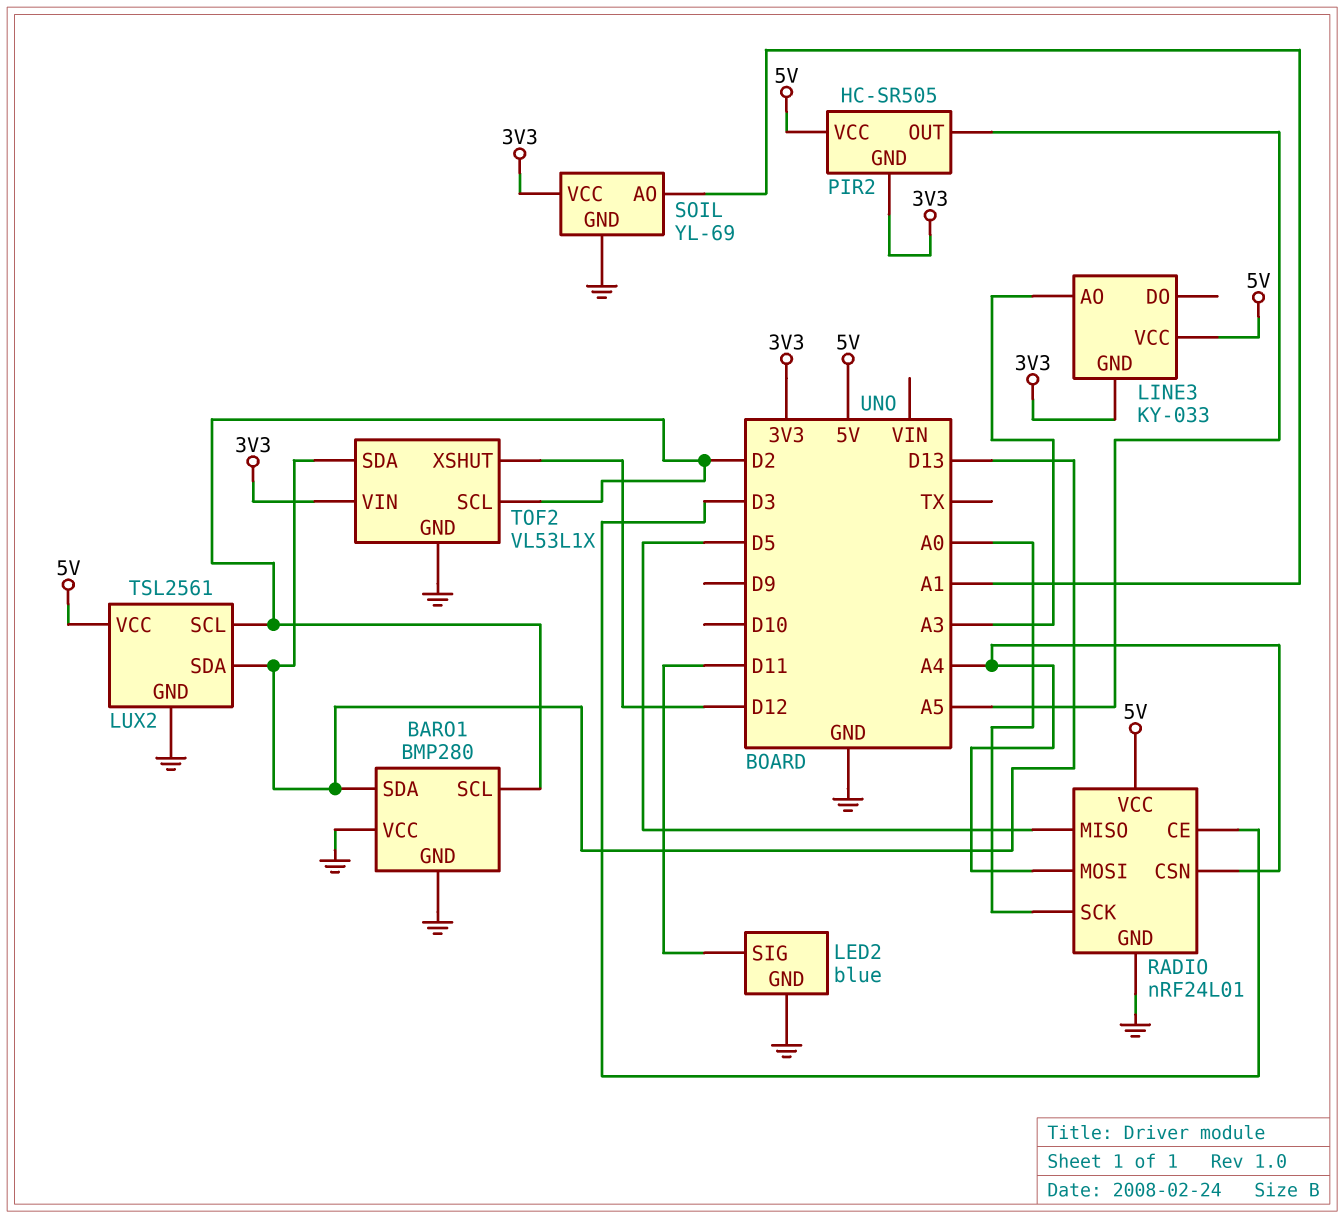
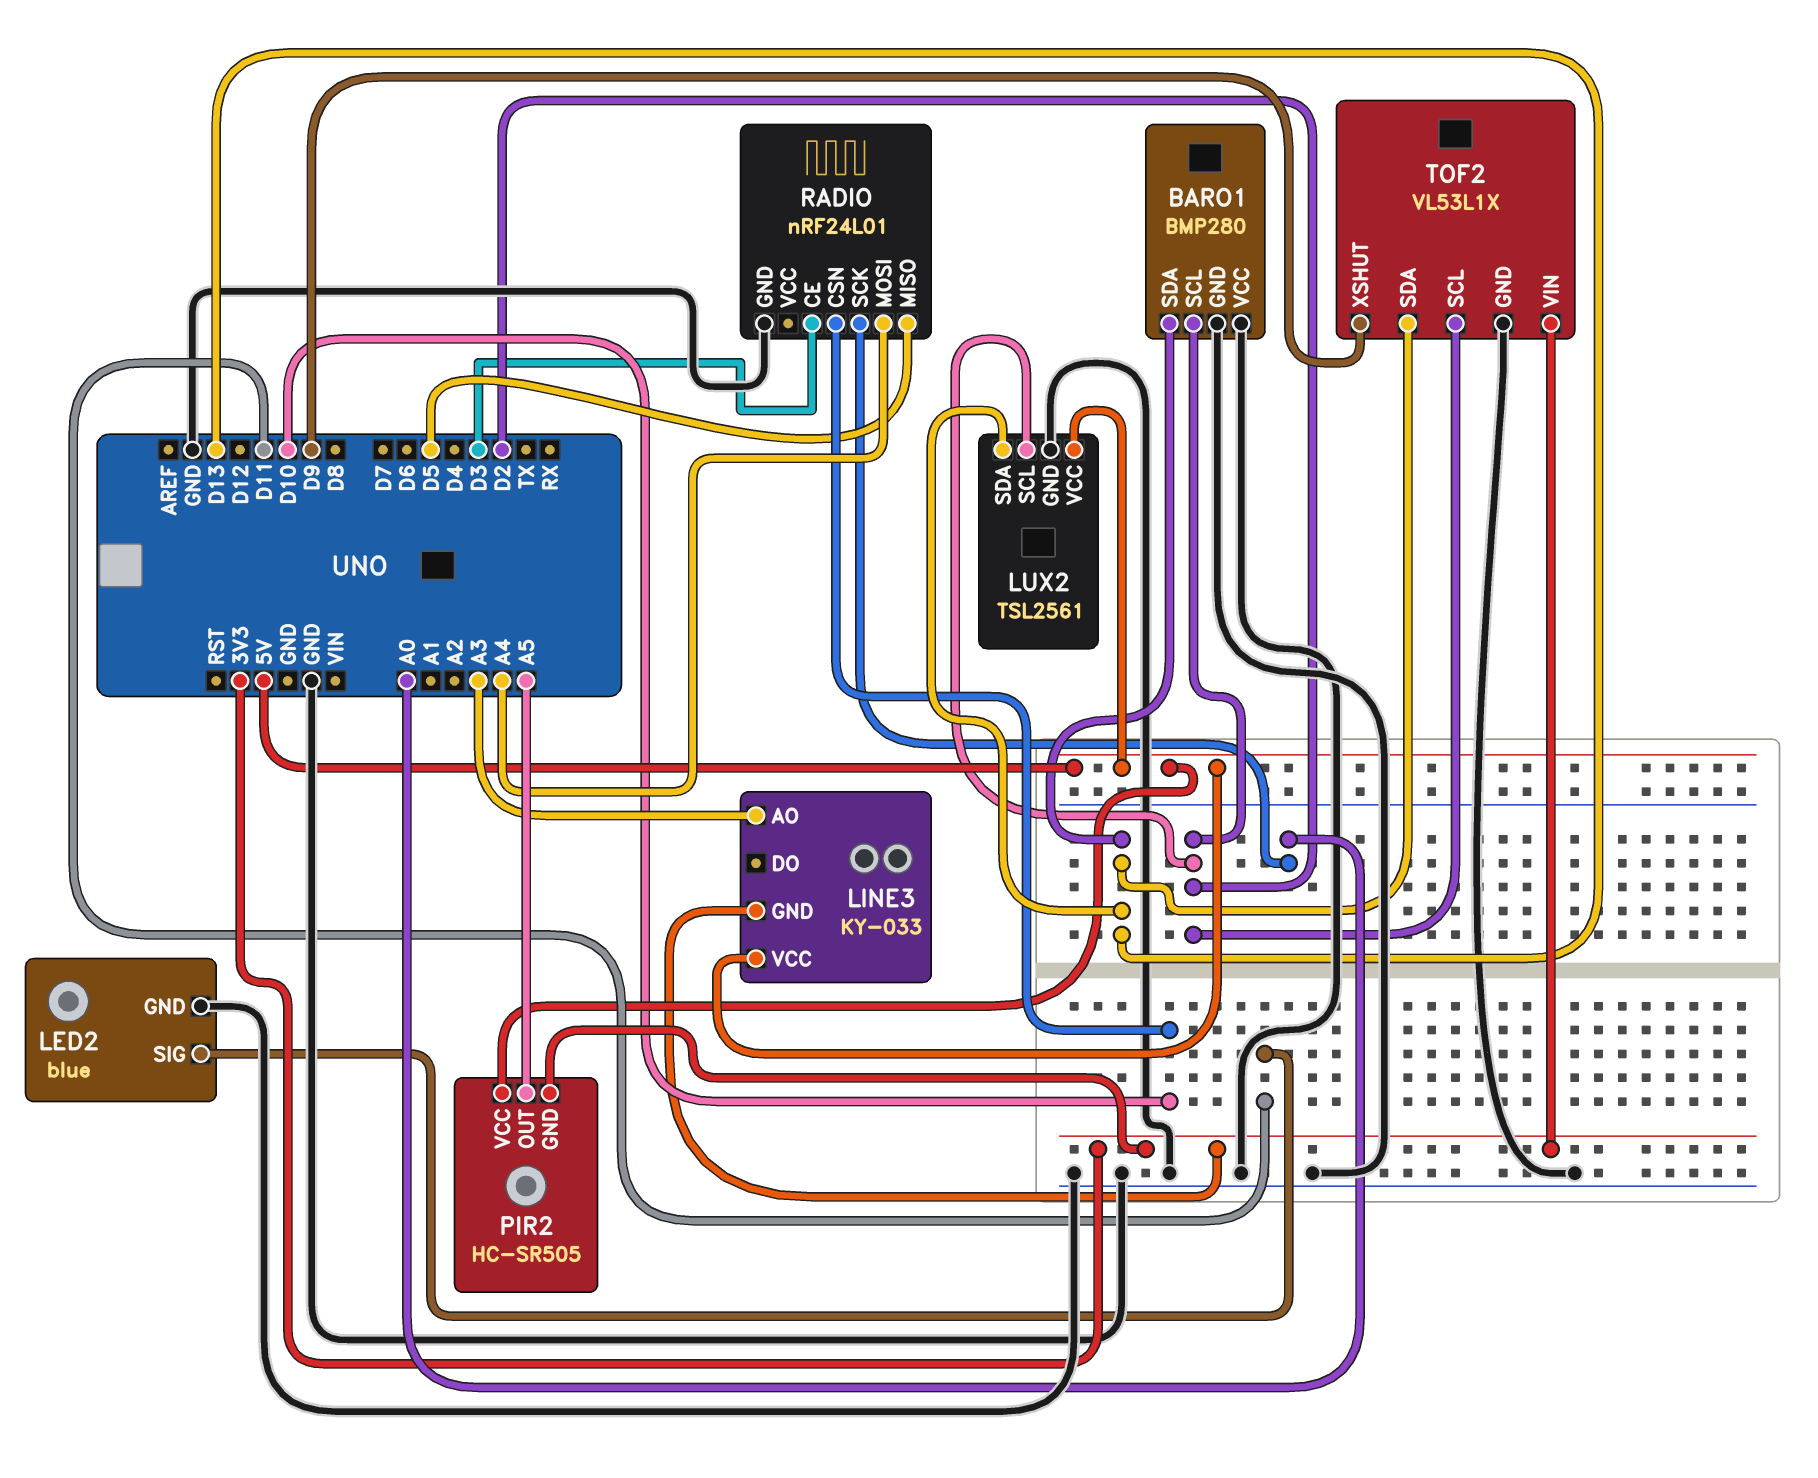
RADIO pin CSN: A4 -> D10
RADIO pin VCC: 5V -> none
SOIL: YL-69 -> none
SOIL pin AO: A1 -> none
SOIL pin GND: GND -> none
SOIL pin VCC: 3V3 -> none
TOF2 pin XSHUT: D12 -> D9

